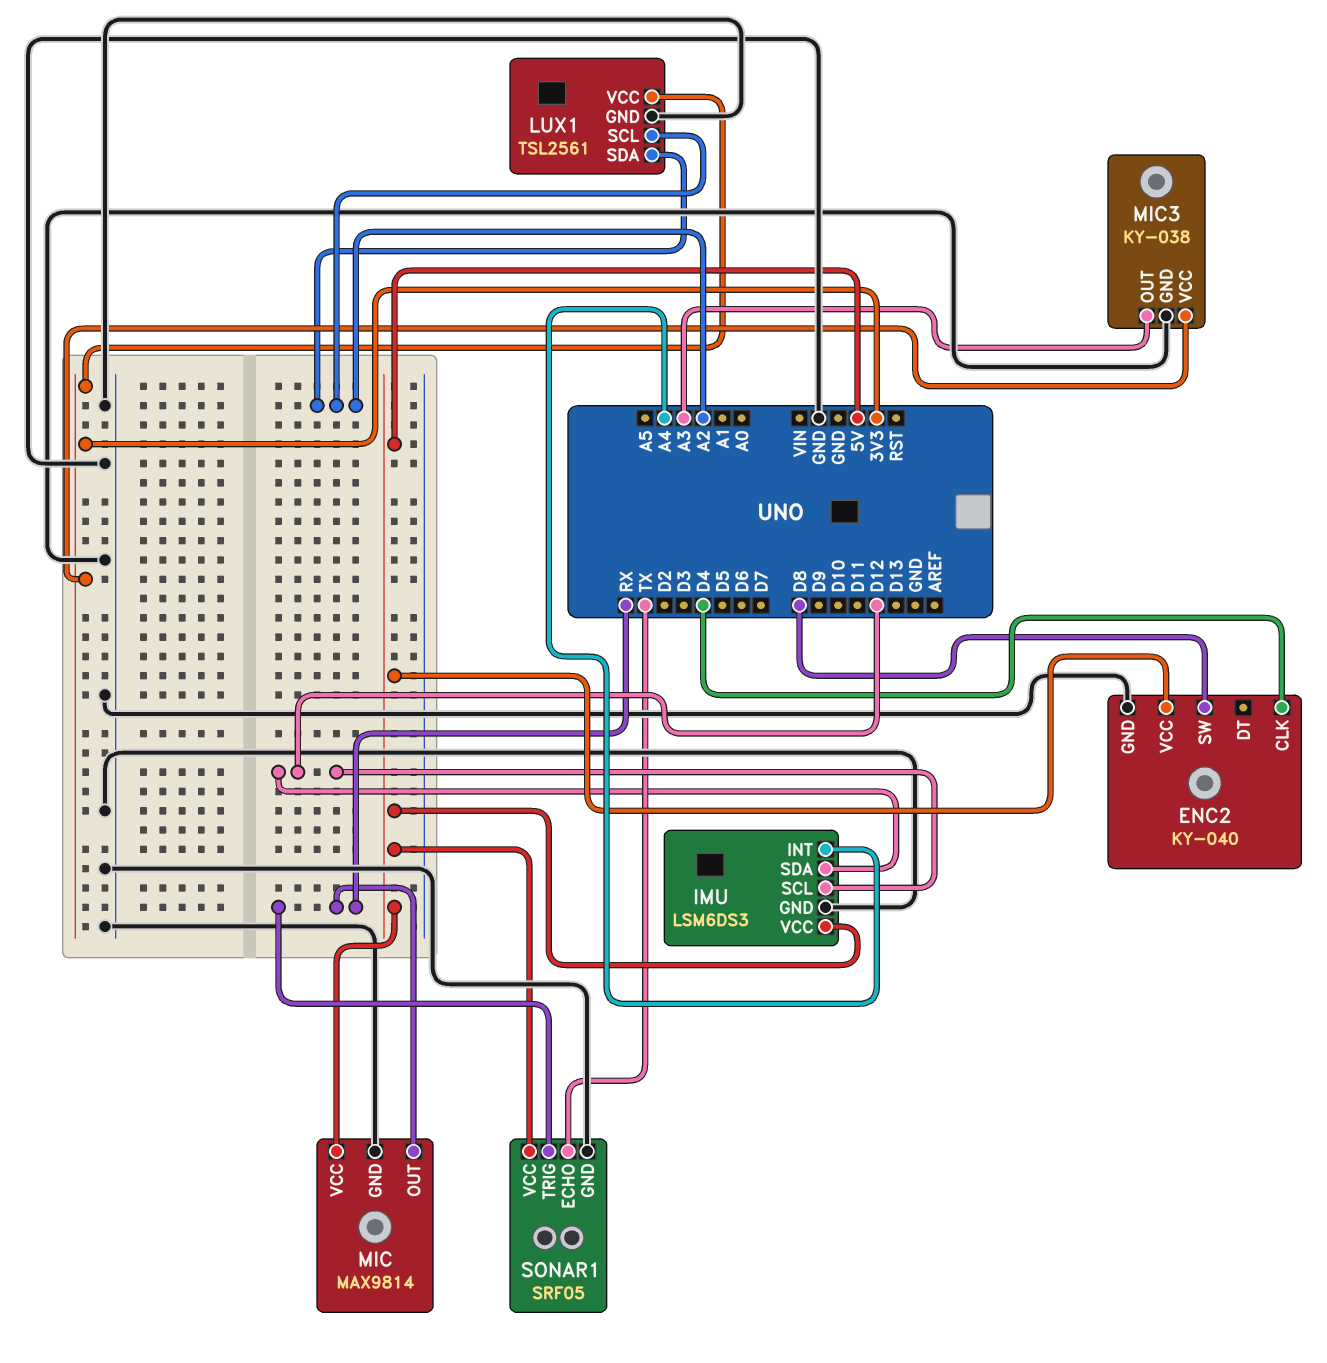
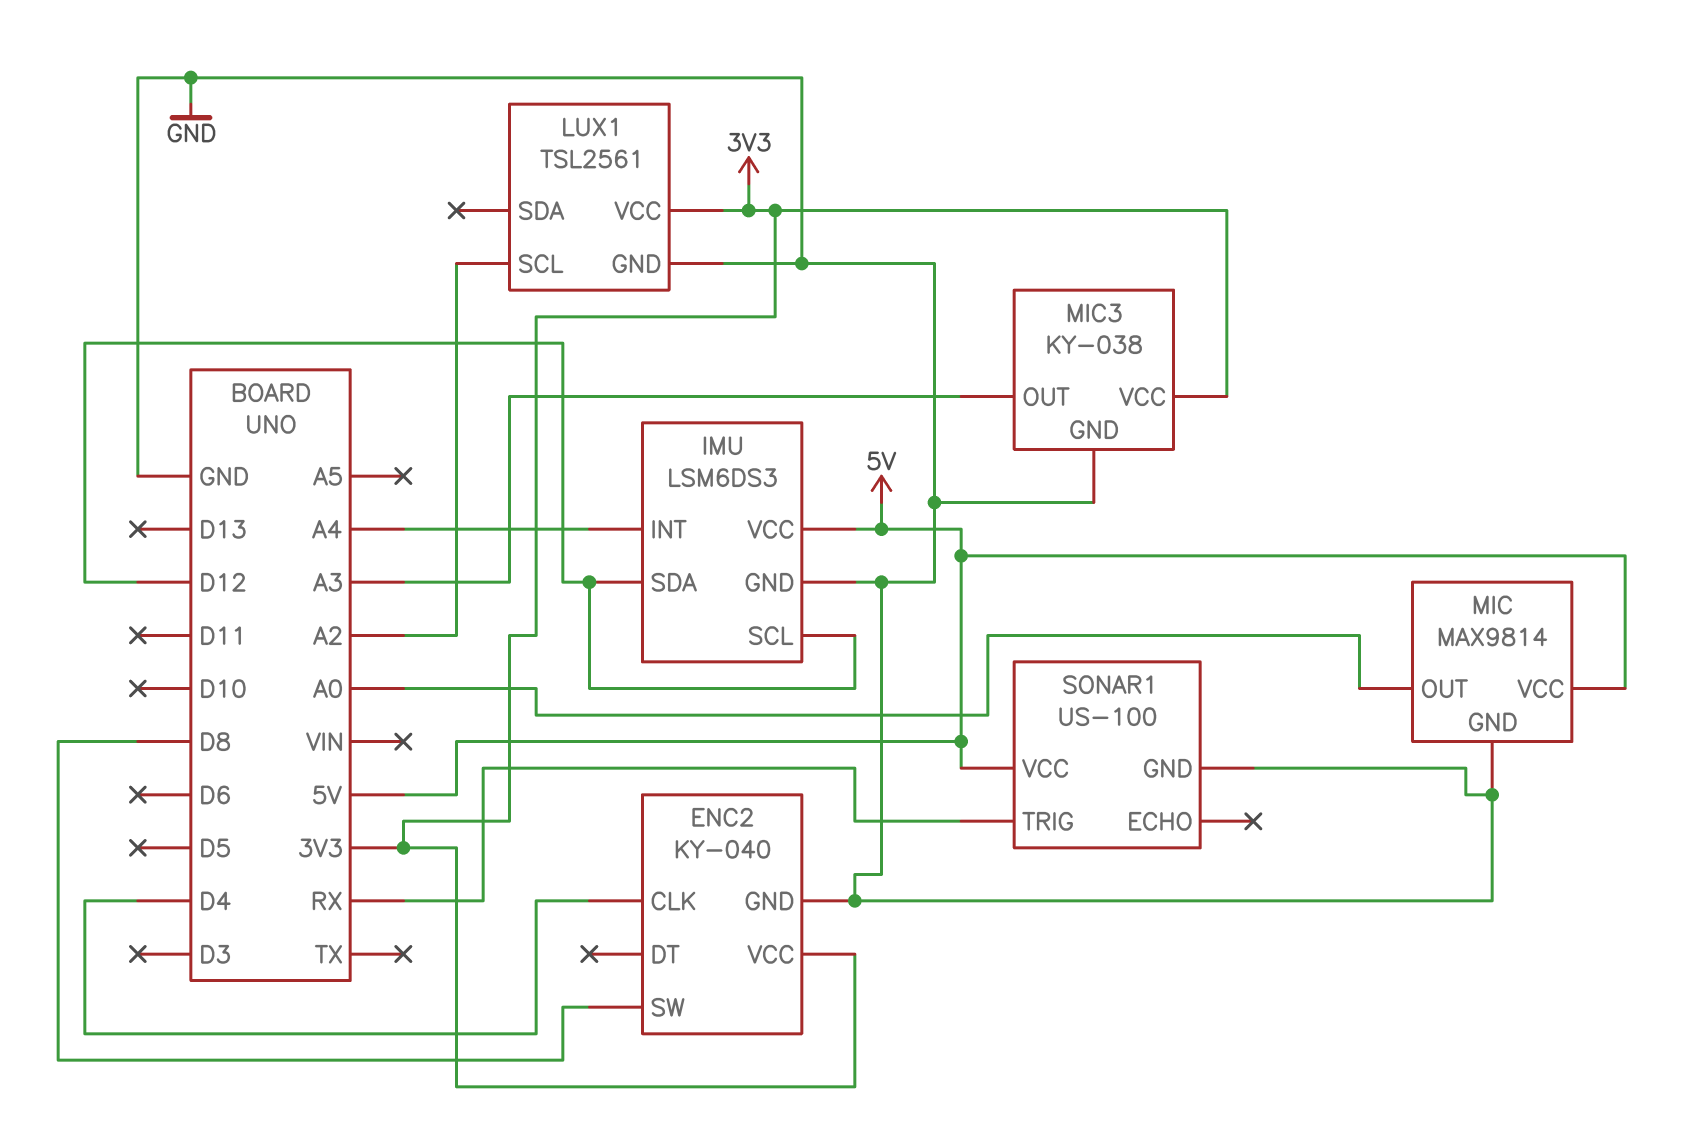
ENC2 pin VCC: 5V -> 3V3
LUX1 pin SDA: A2 -> none
MIC pin OUT: RX -> A0
SONAR1: SRF05 -> US-100
SONAR1 pin ECHO: TX -> none

